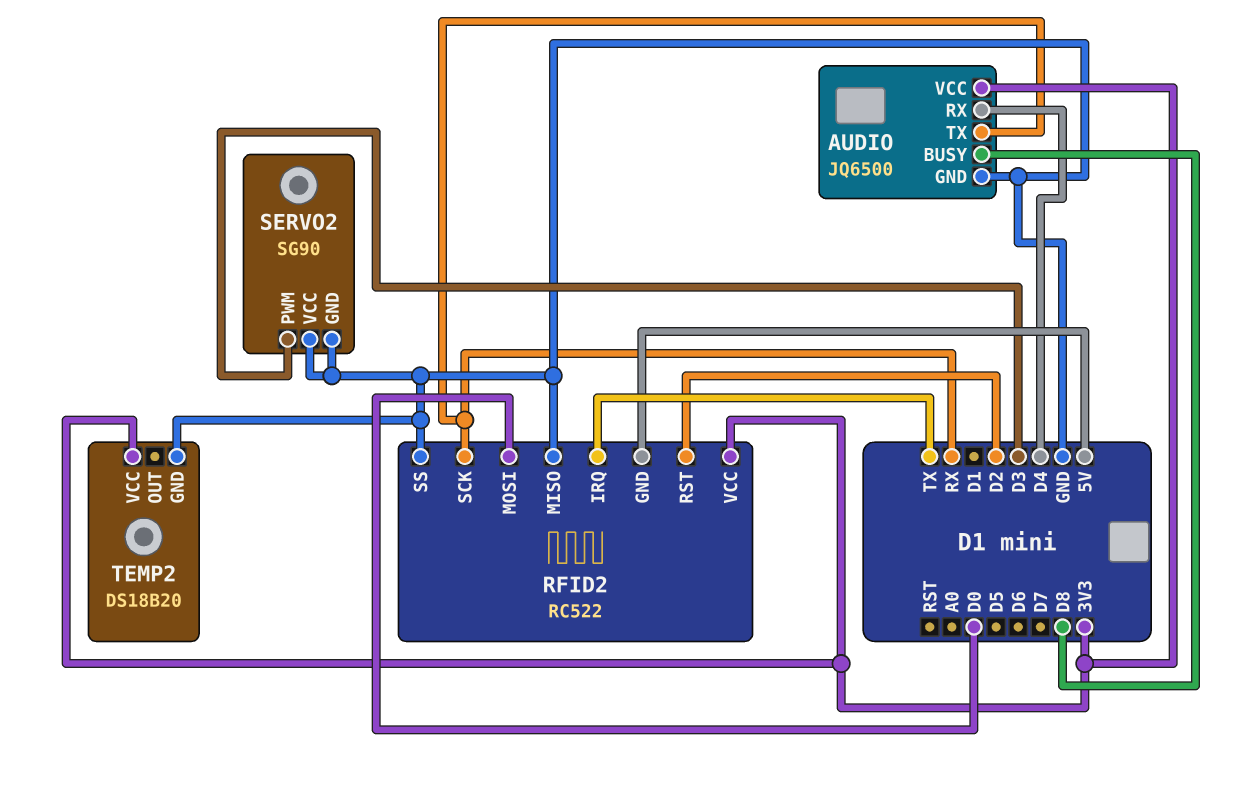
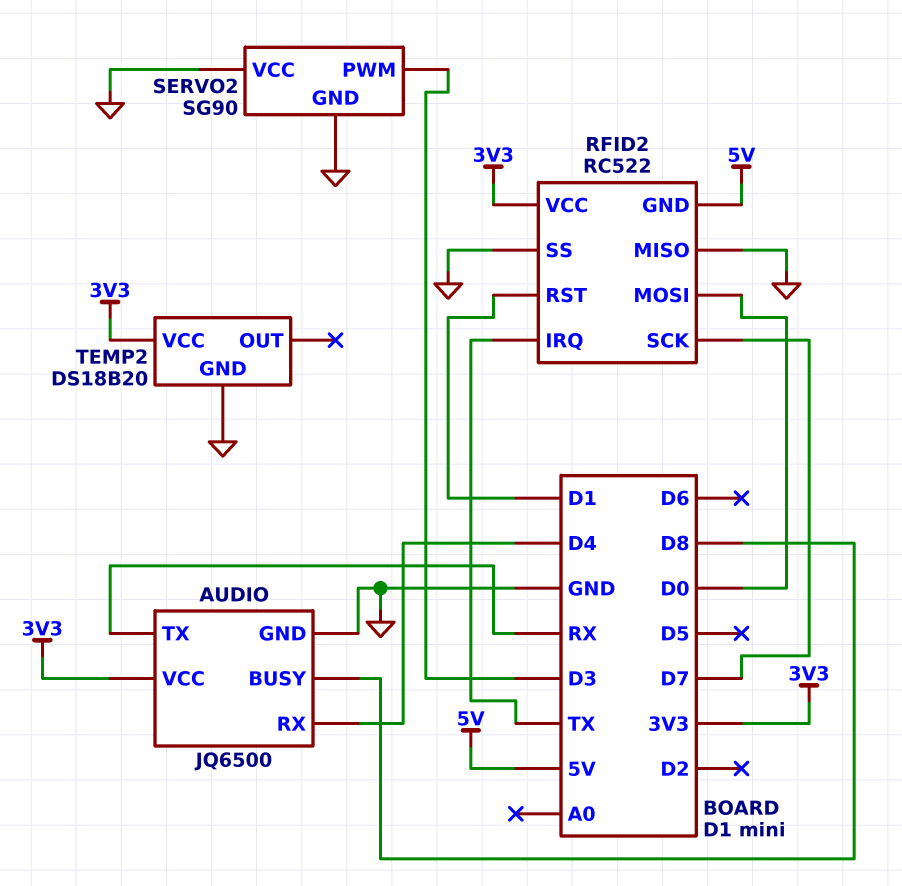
RFID2 pin RST: D2 -> D1
RFID2 pin SCK: RX -> D7

